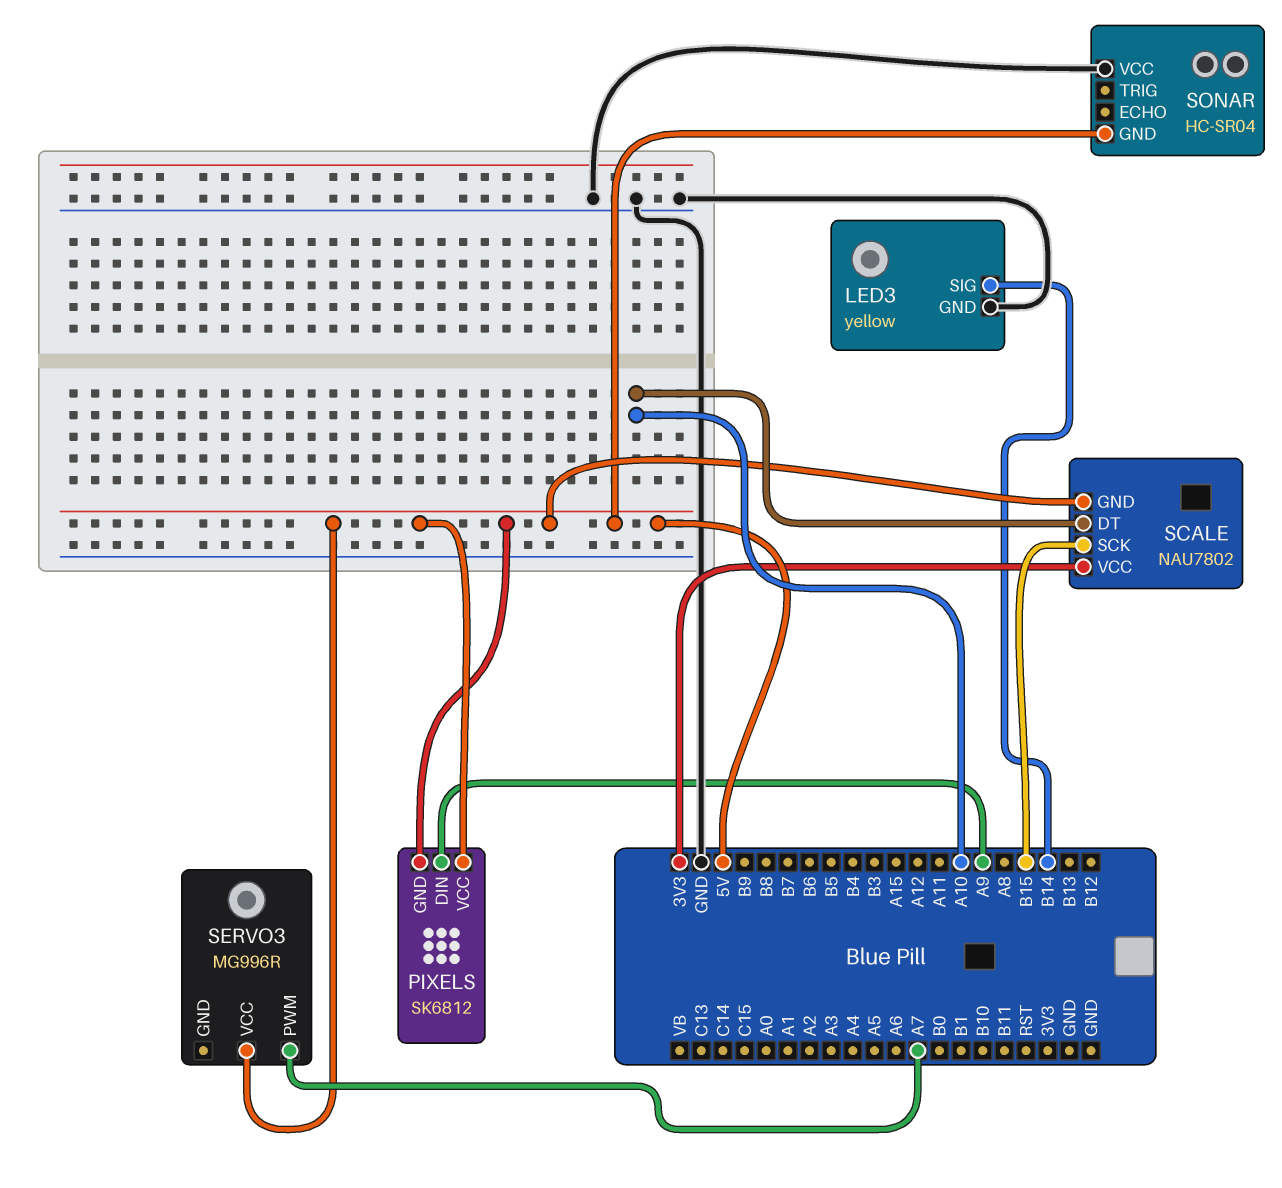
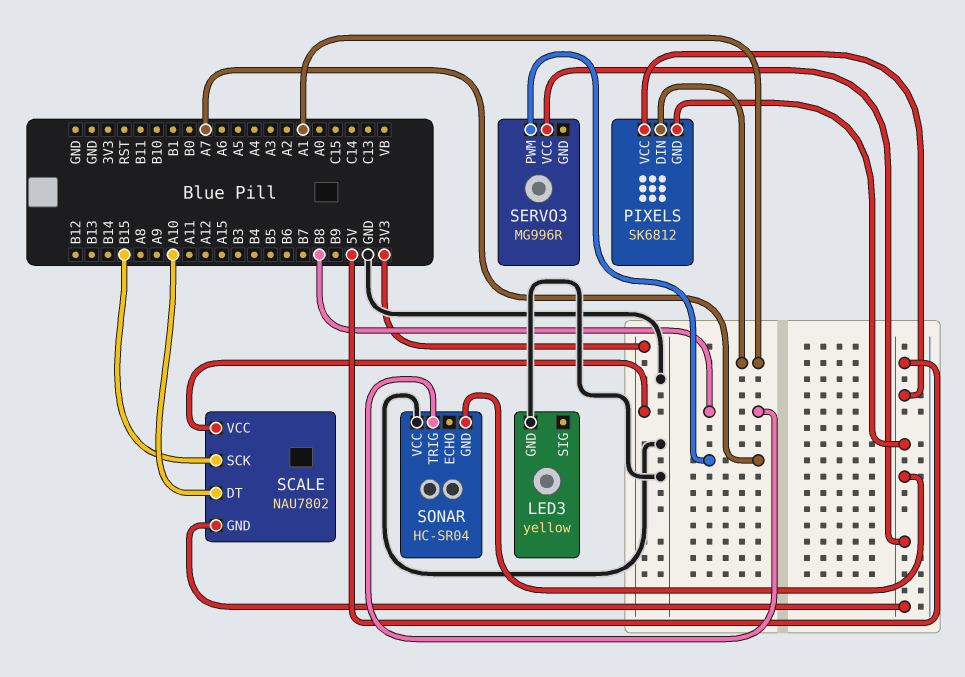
LED3 pin SIG: B14 -> none
PIXELS pin DIN: A9 -> A1
SONAR pin TRIG: none -> B8

